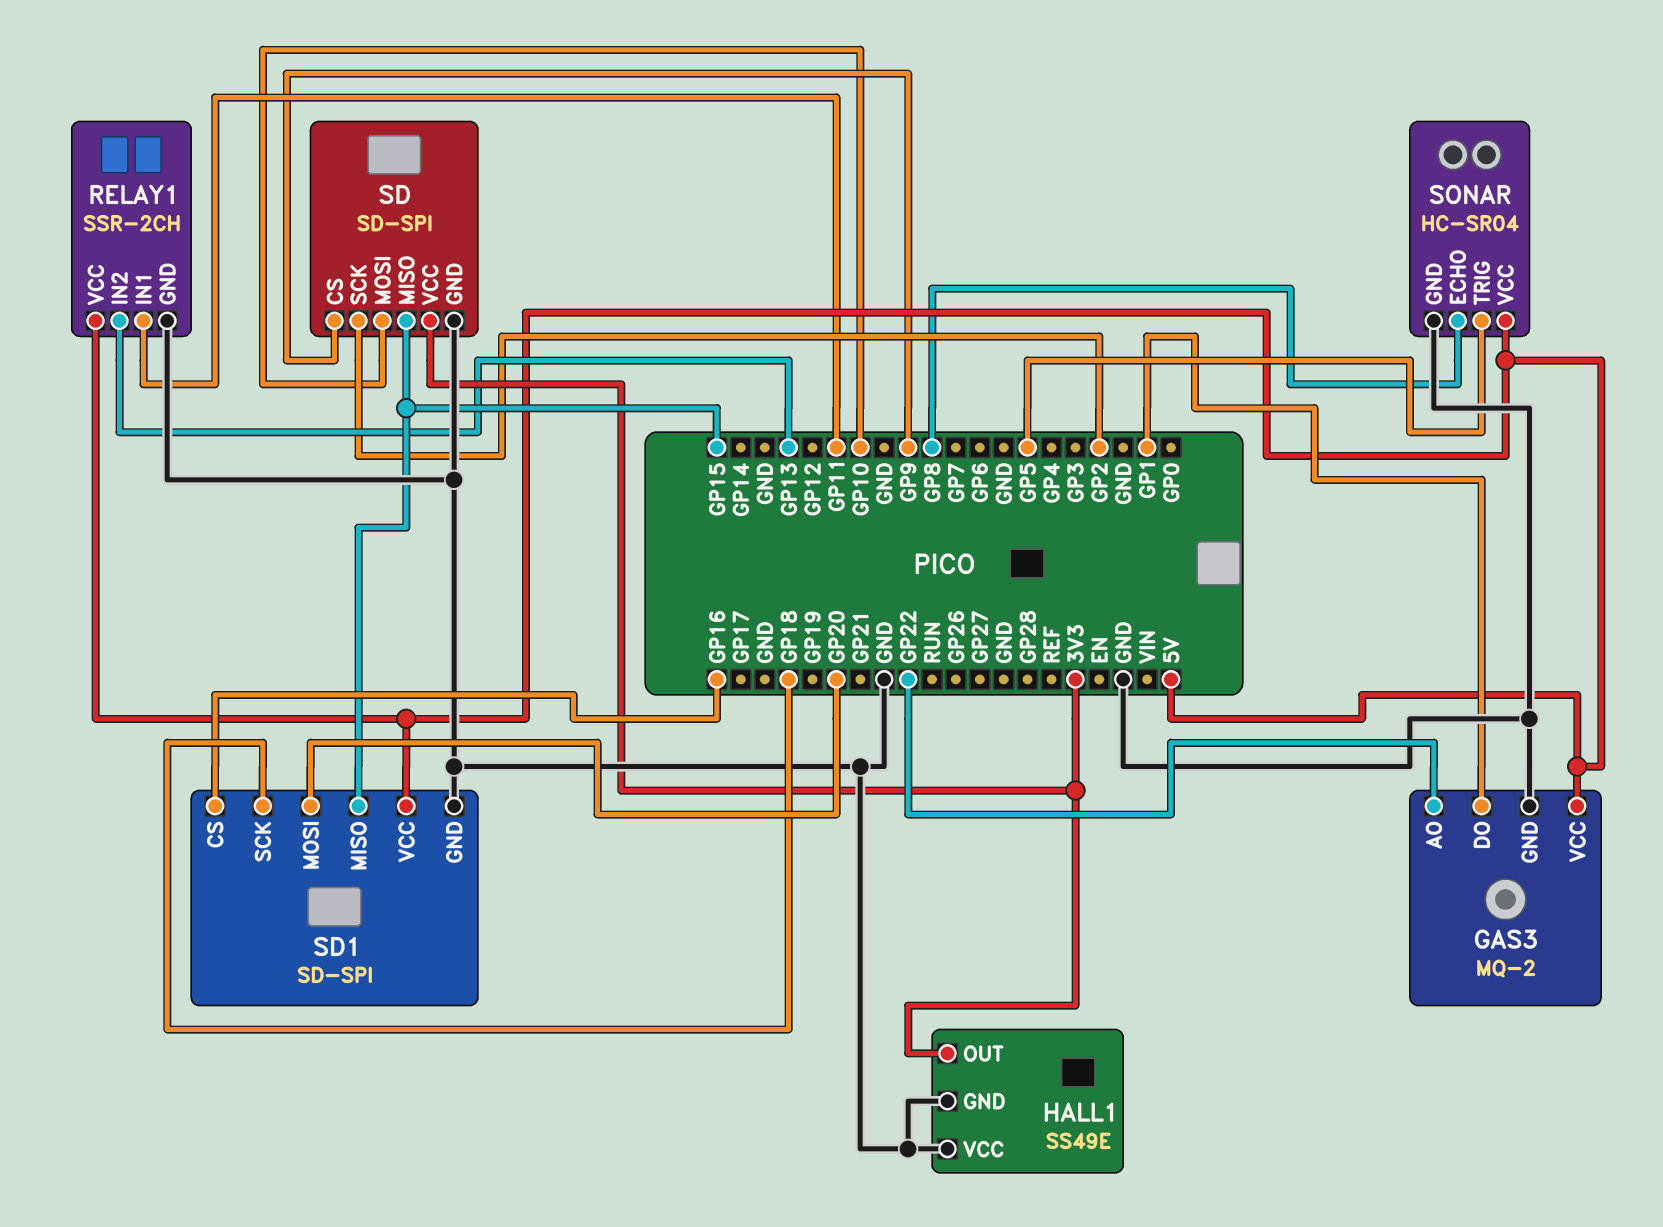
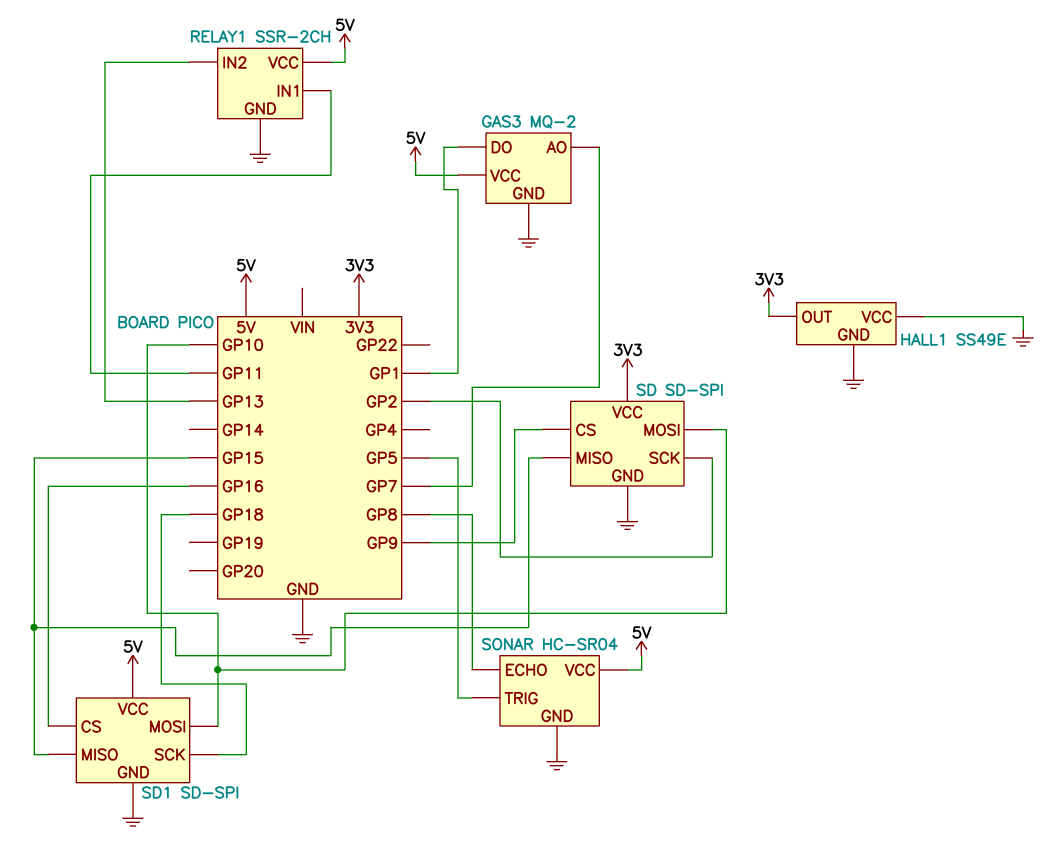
GAS3 pin AO: GP22 -> GP7
SD1 pin MOSI: GP20 -> GP10

